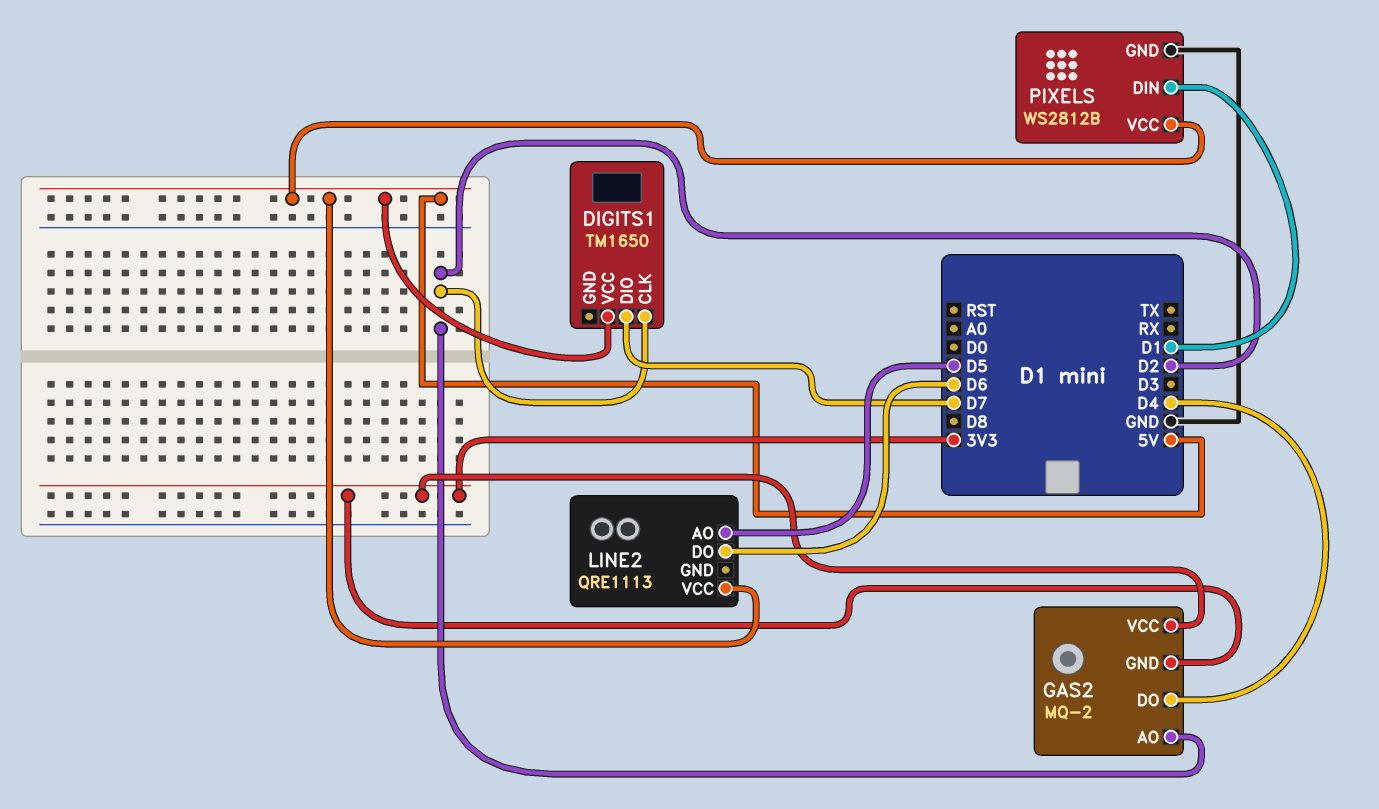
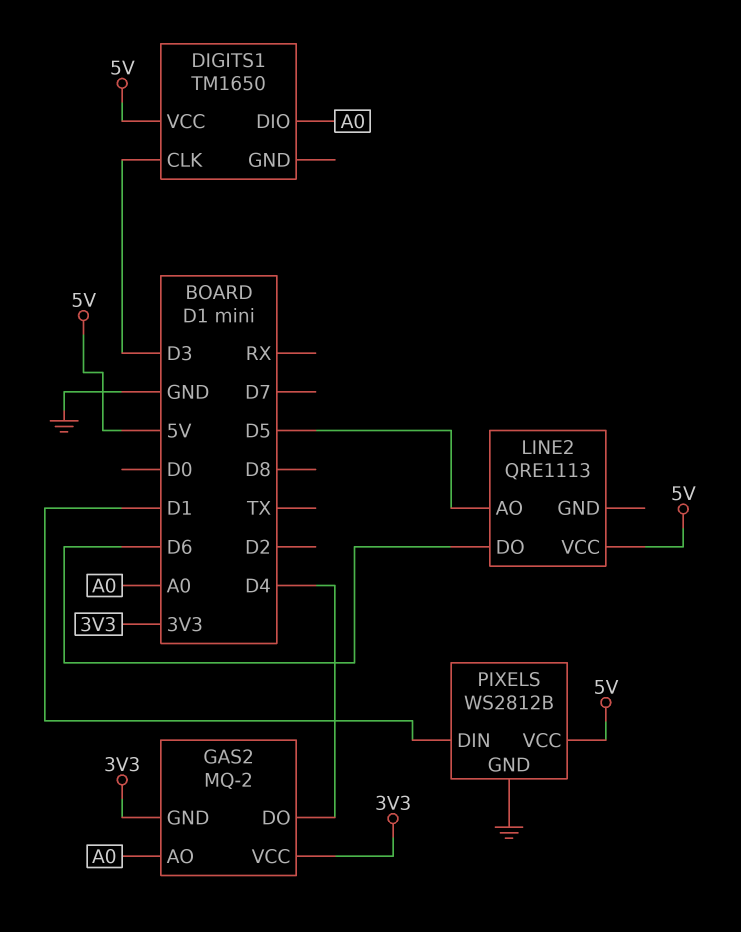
DIGITS1 pin CLK: D2 -> D3
DIGITS1 pin DIO: D7 -> A0
GAS2 pin AO: D2 -> A0

